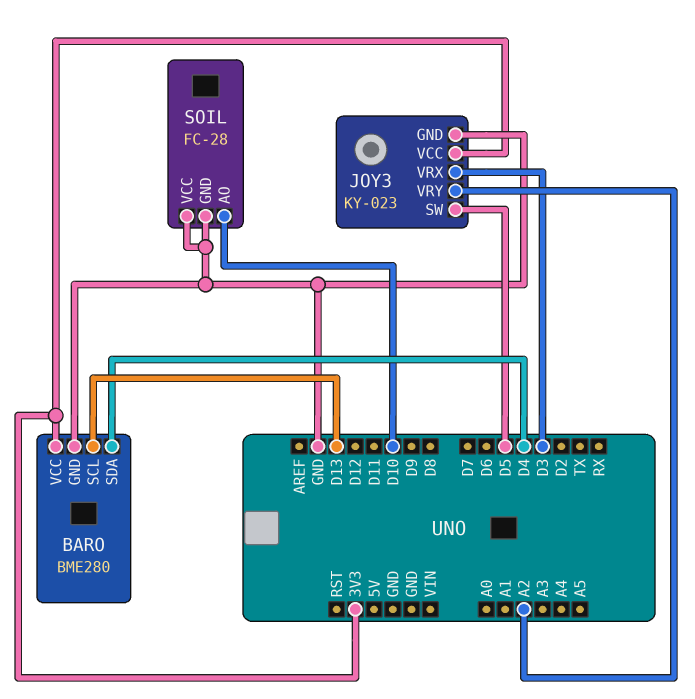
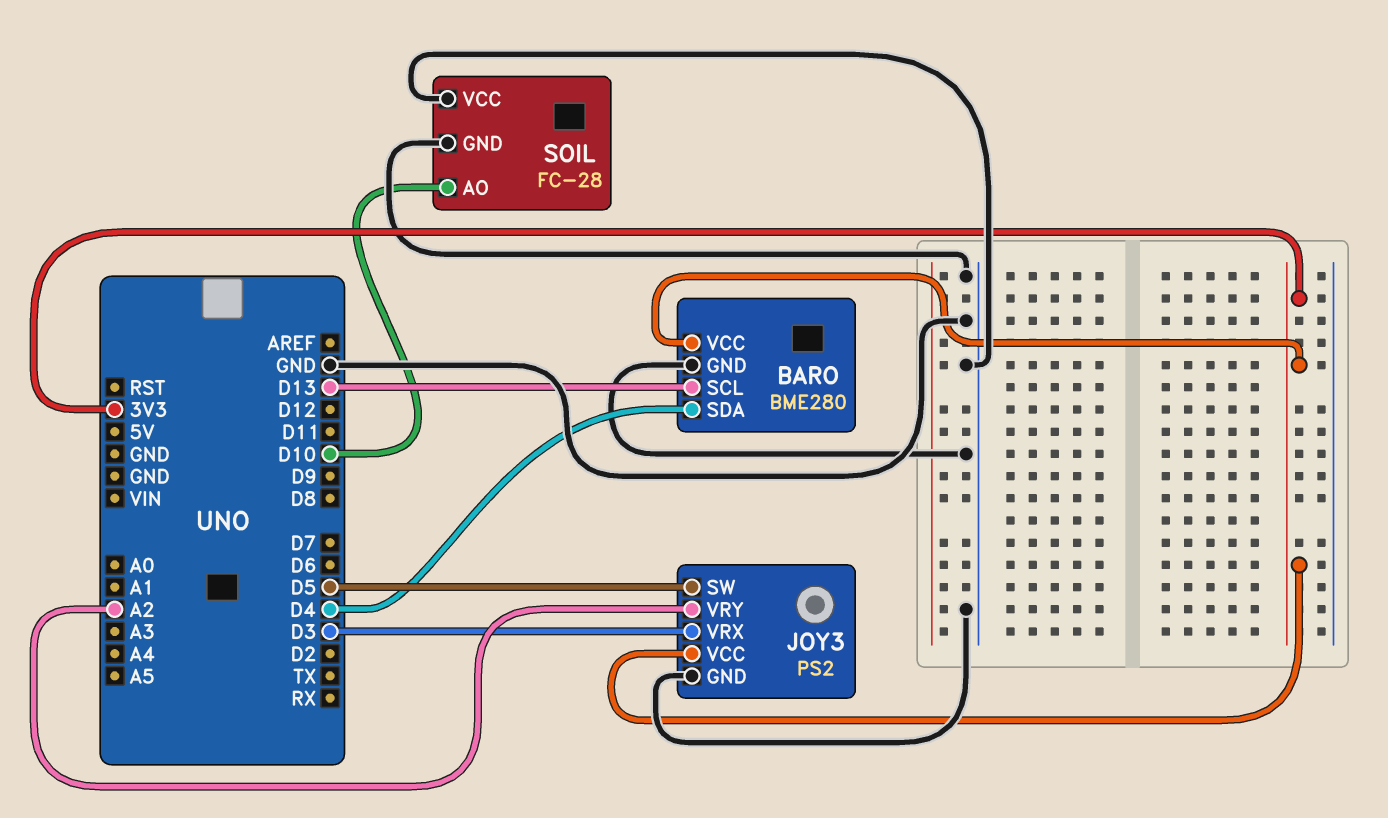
JOY3: KY-023 -> PS2

